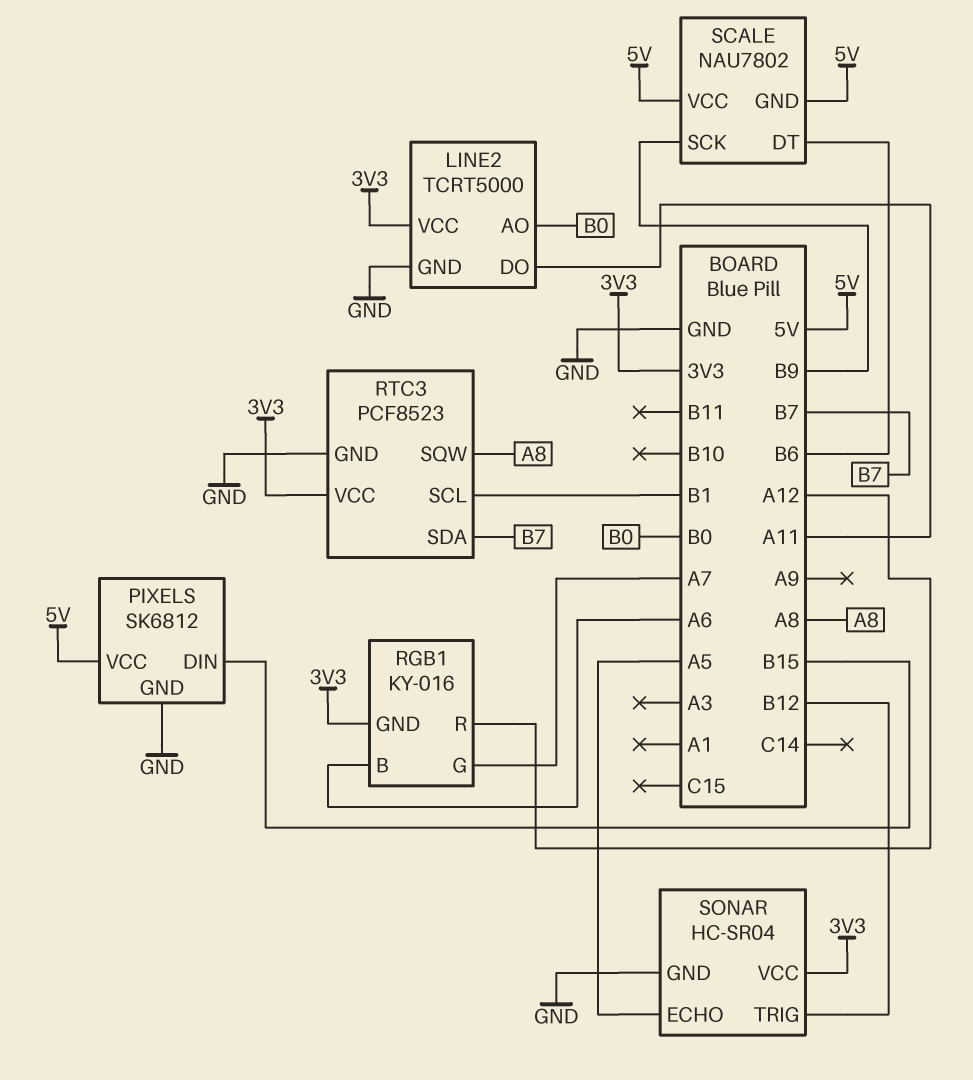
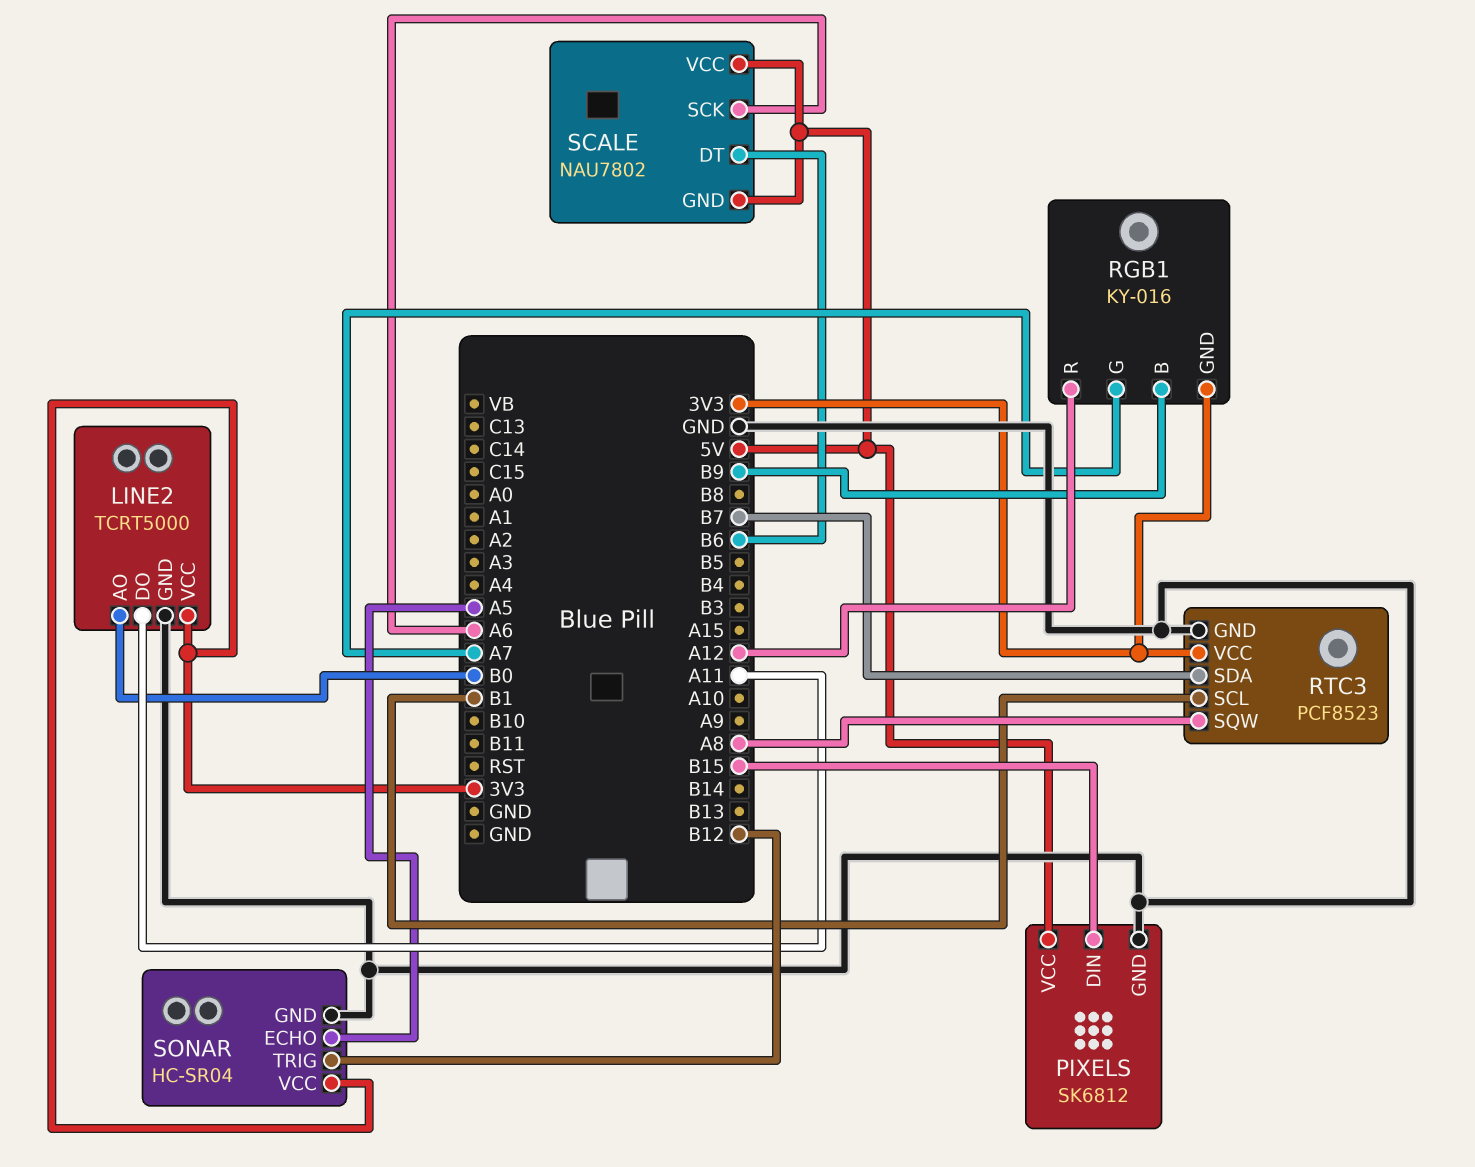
RGB1 pin B: A6 -> B9
SCALE pin SCK: B9 -> A6

